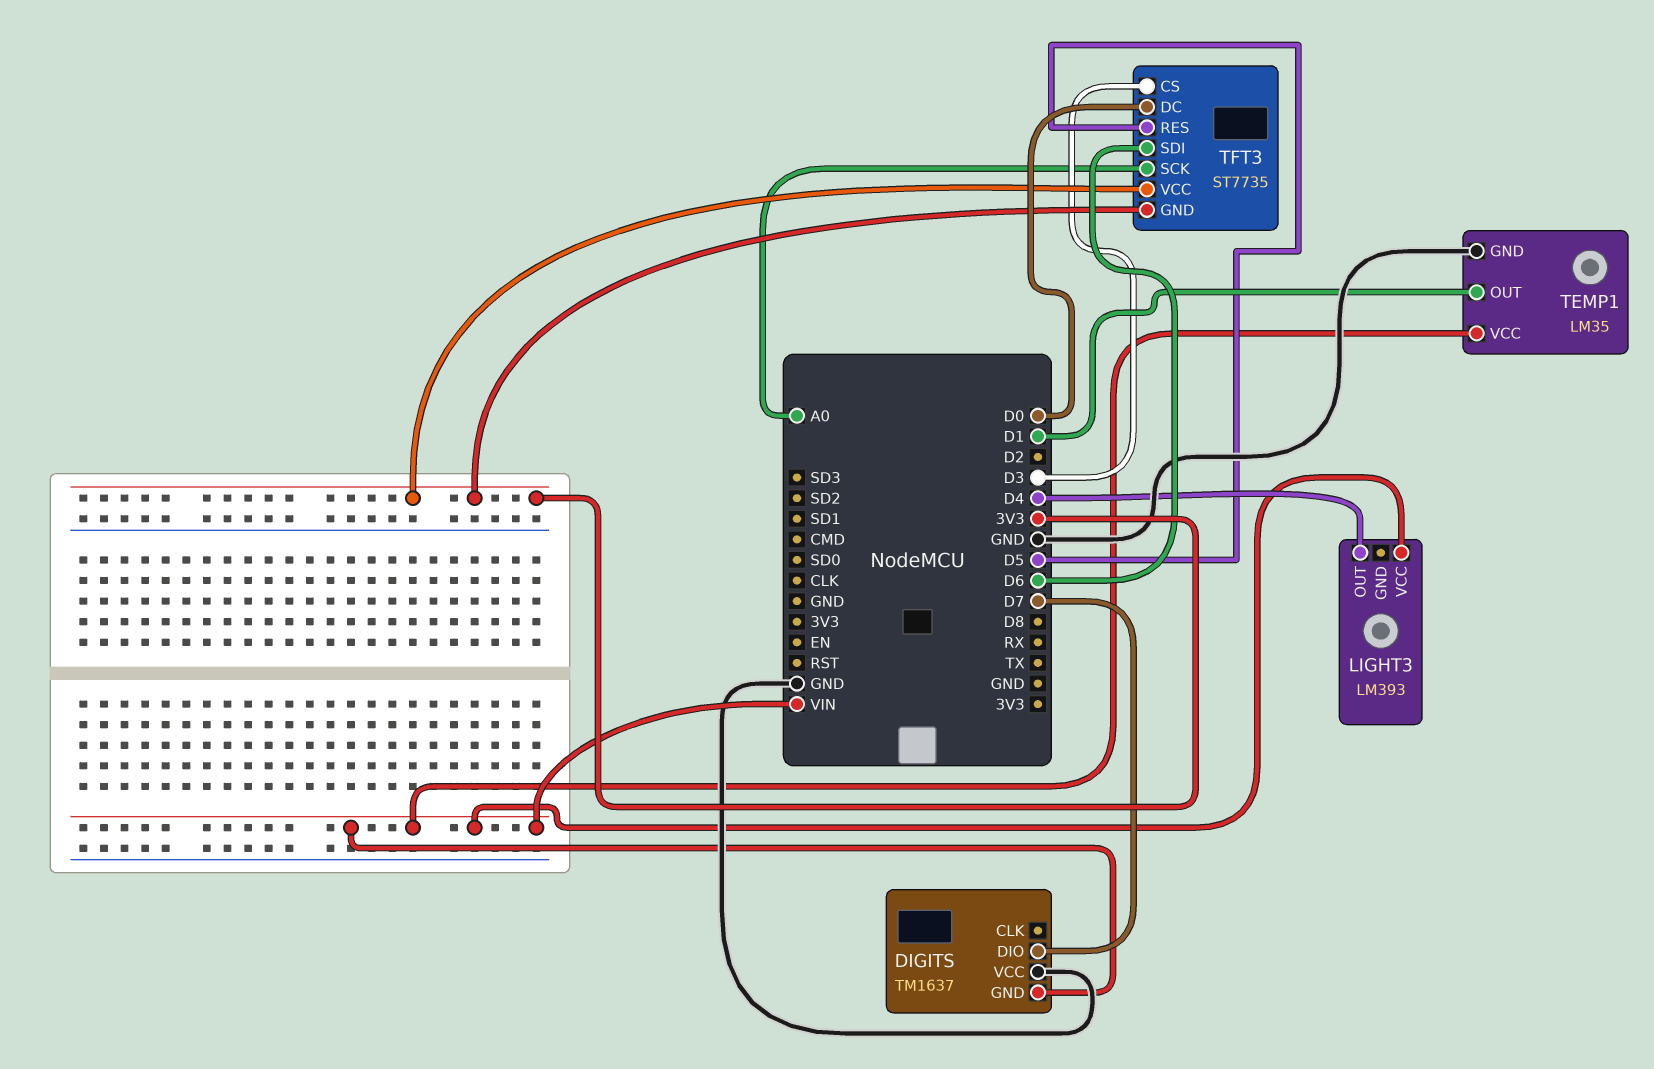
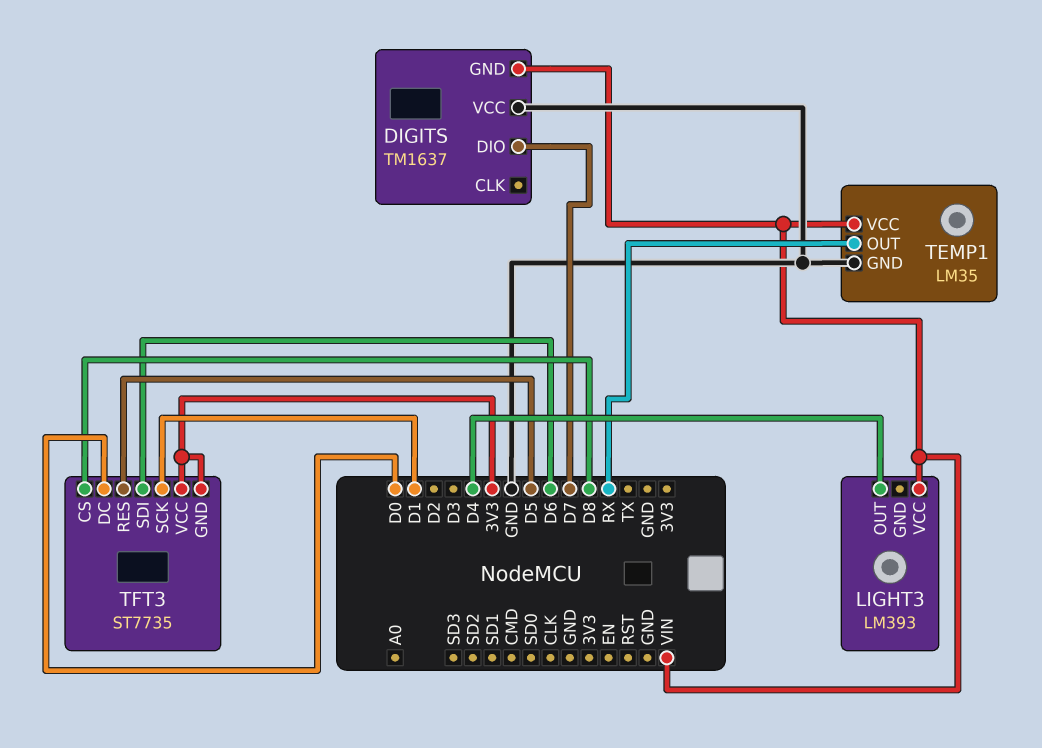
TEMP1 pin OUT: D1 -> RX
TFT3 pin CS: D3 -> D8
TFT3 pin SCK: A0 -> D1

